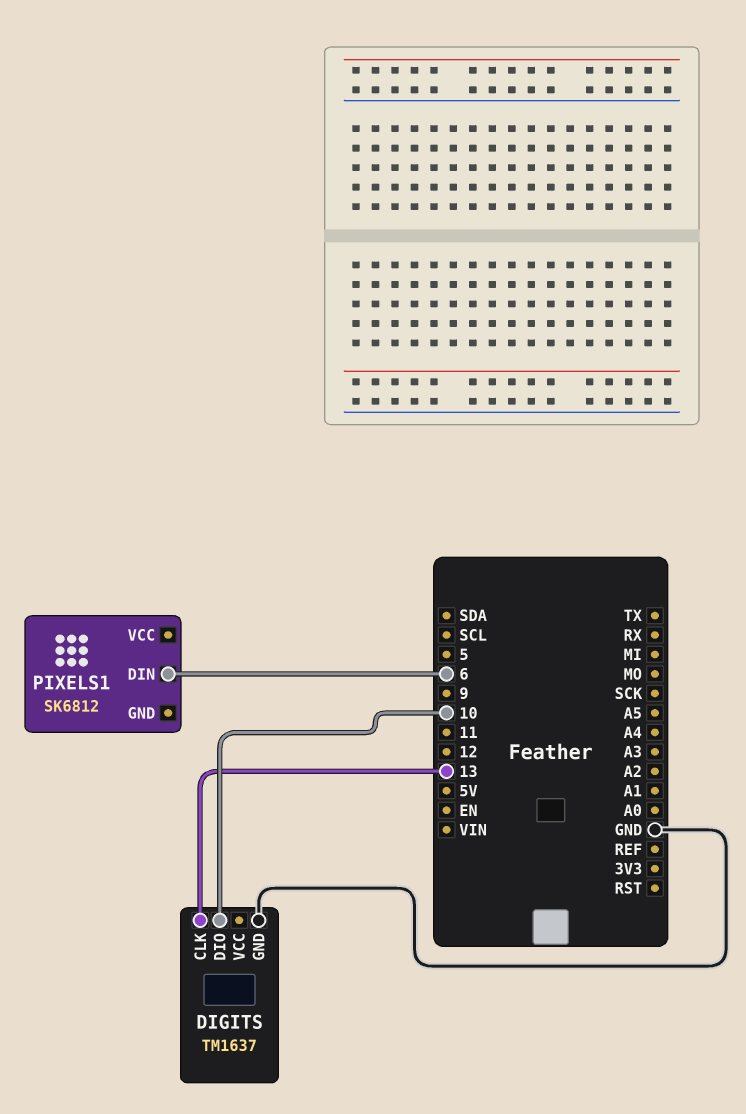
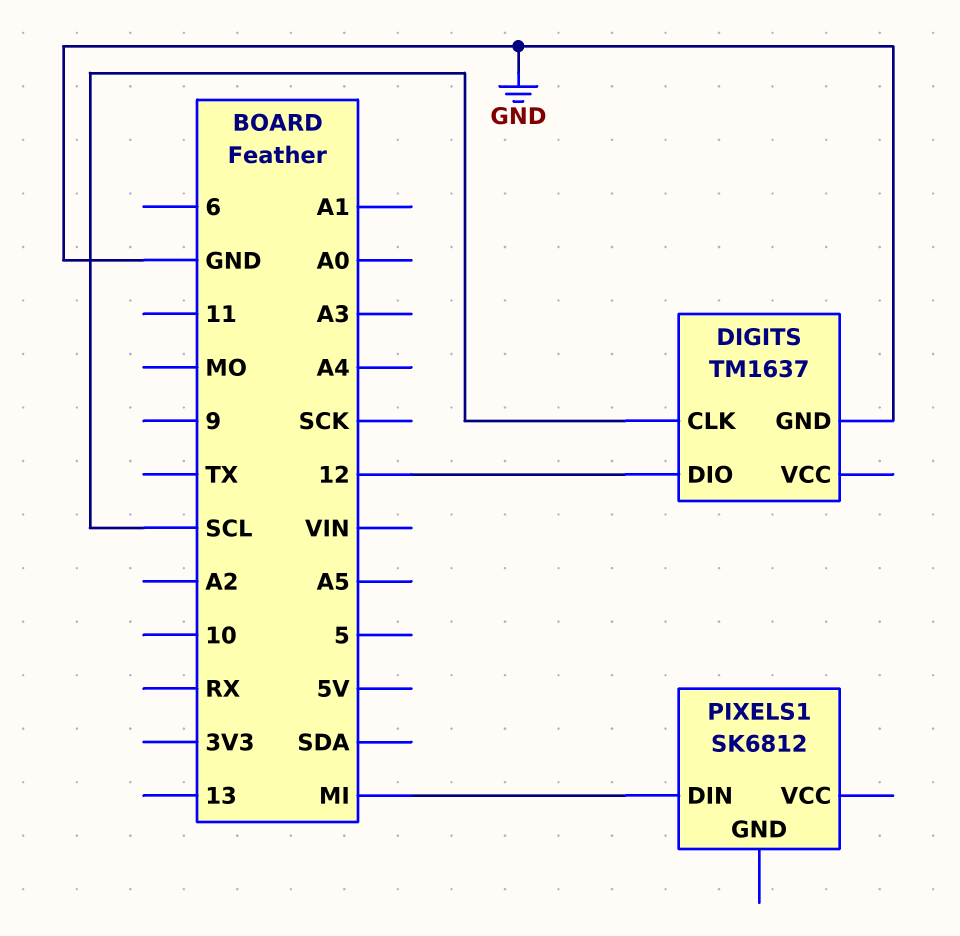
DIGITS pin CLK: 13 -> SCL
DIGITS pin DIO: 10 -> 12
PIXELS1 pin DIN: 6 -> MI

